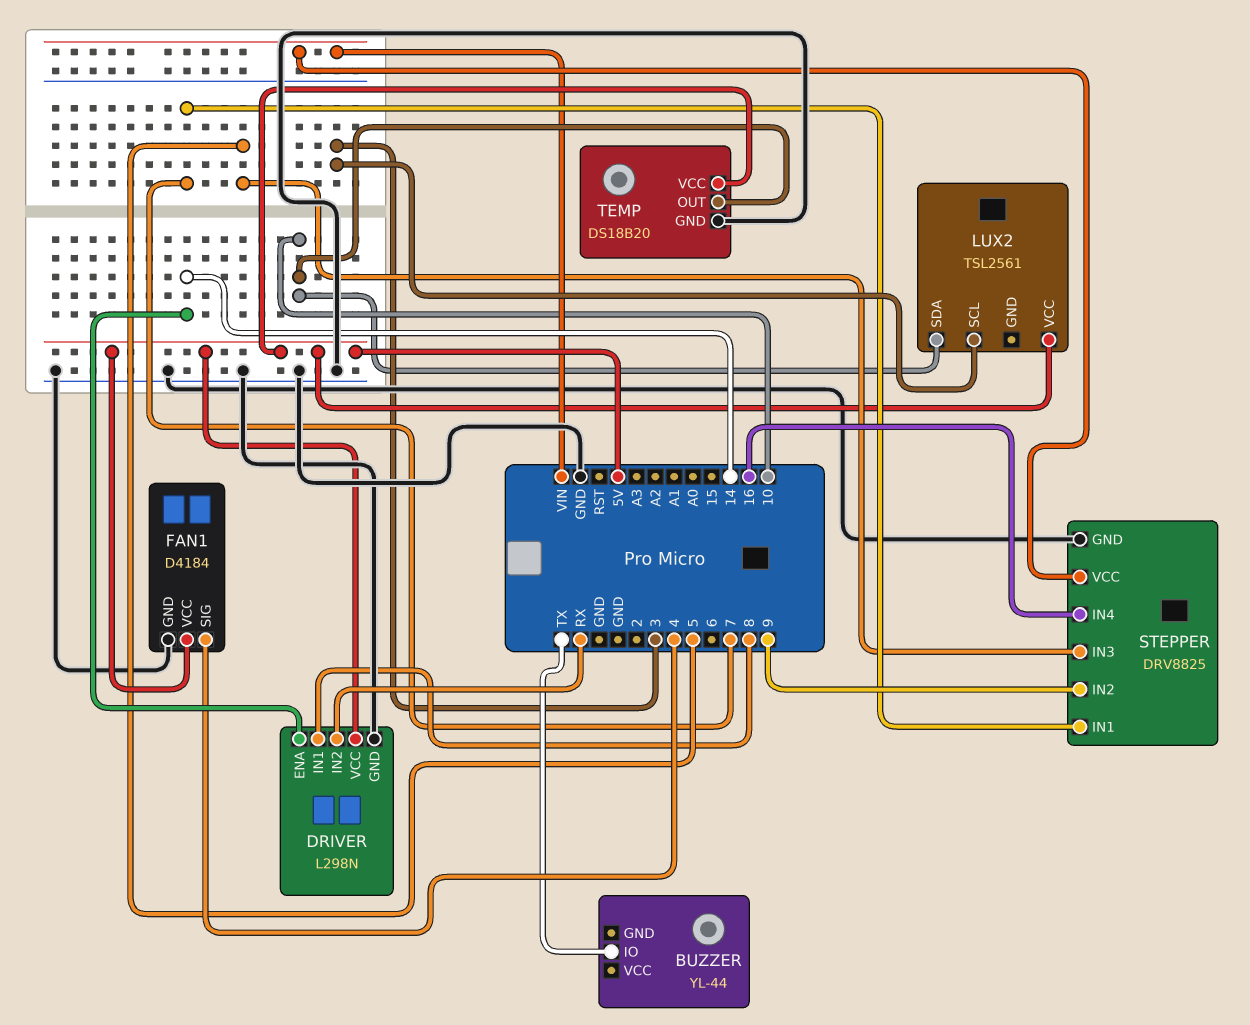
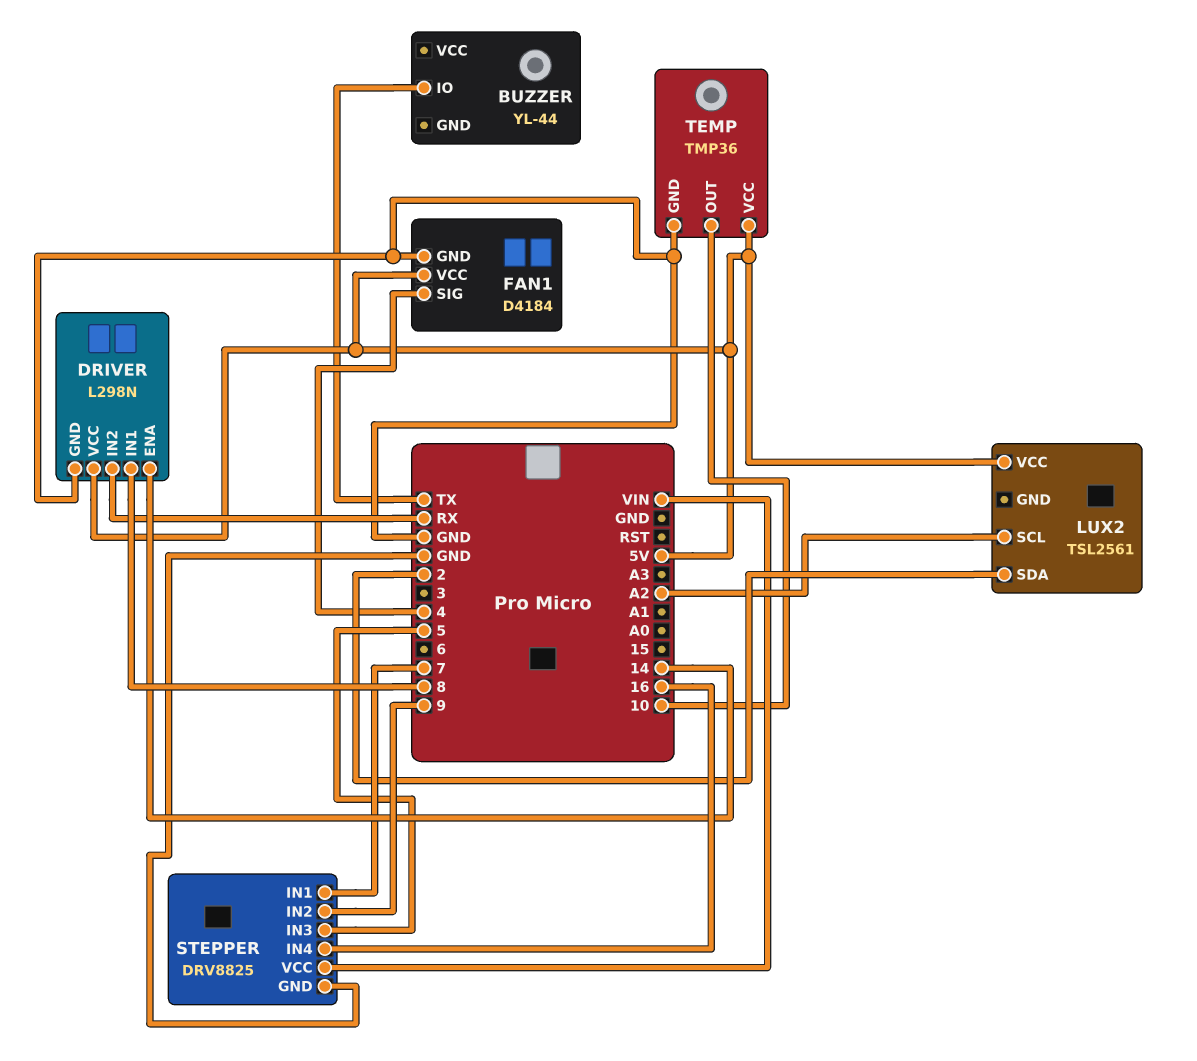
LUX2 pin SCL: 3 -> A2
LUX2 pin SDA: 10 -> 2
TEMP: DS18B20 -> TMP36

